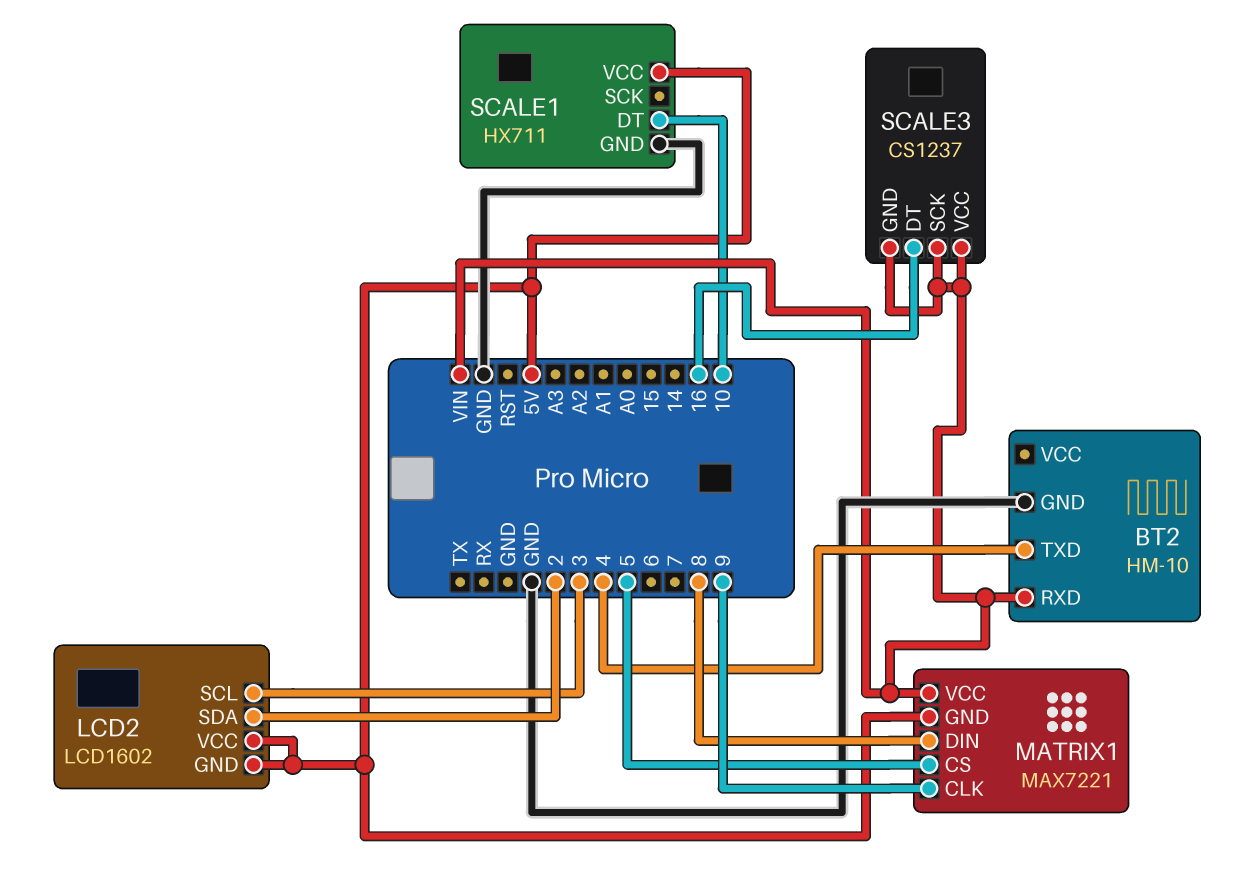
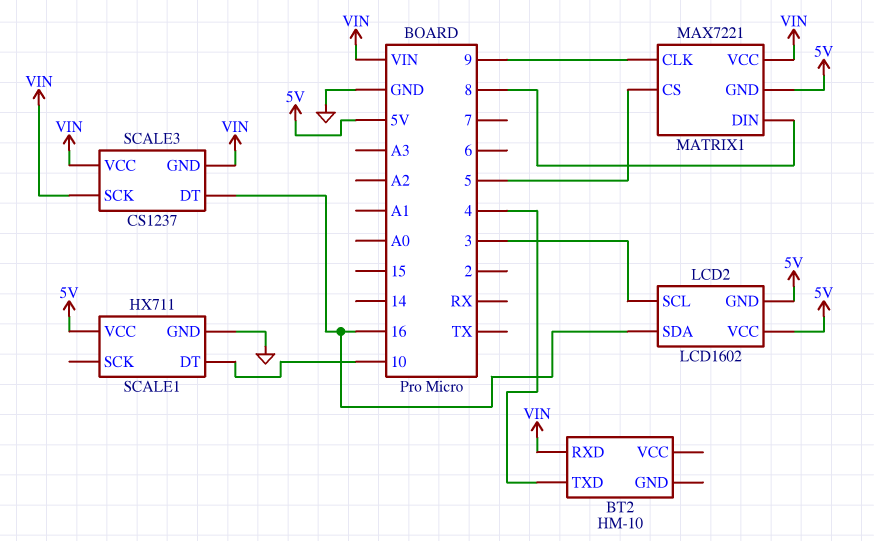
BT2 pin GND: GND -> none
LCD2 pin SDA: 2 -> 16

